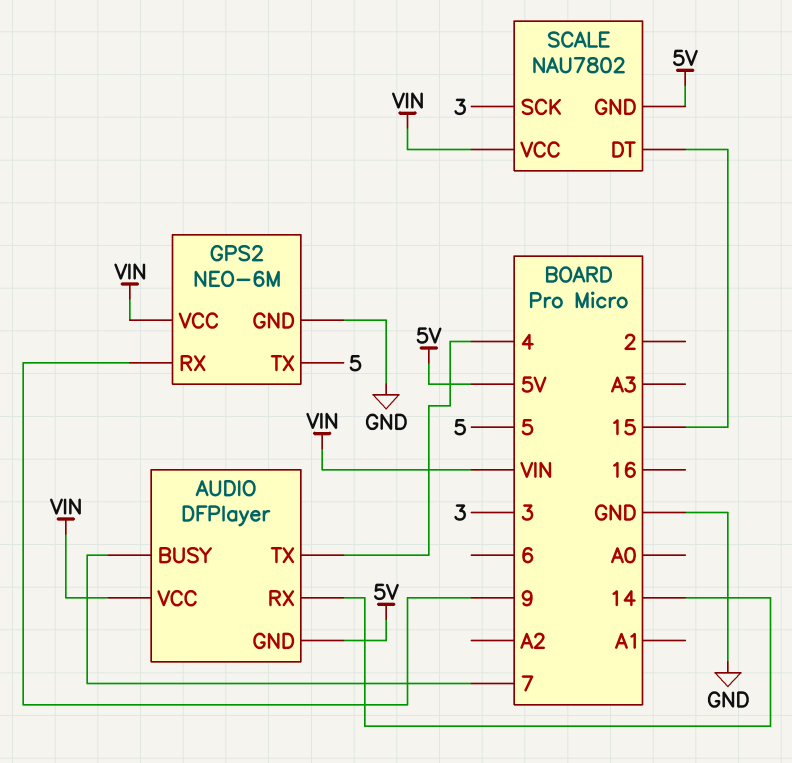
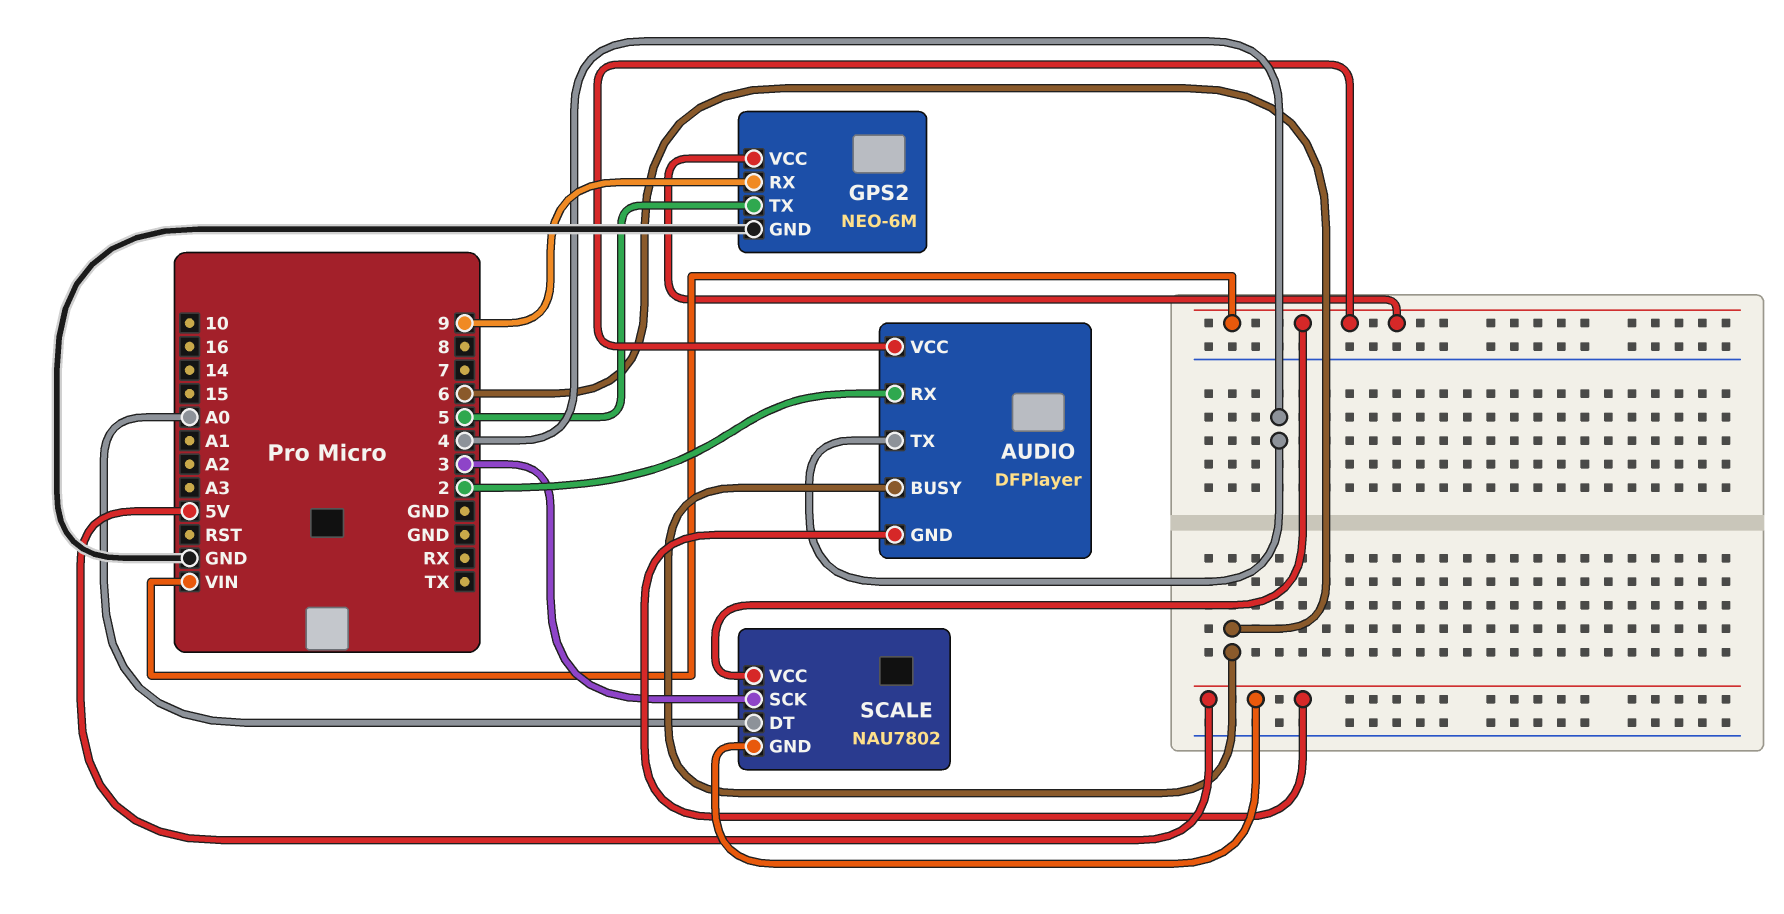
AUDIO pin BUSY: 7 -> 6
AUDIO pin RX: 14 -> 2
SCALE pin DT: 15 -> A0

